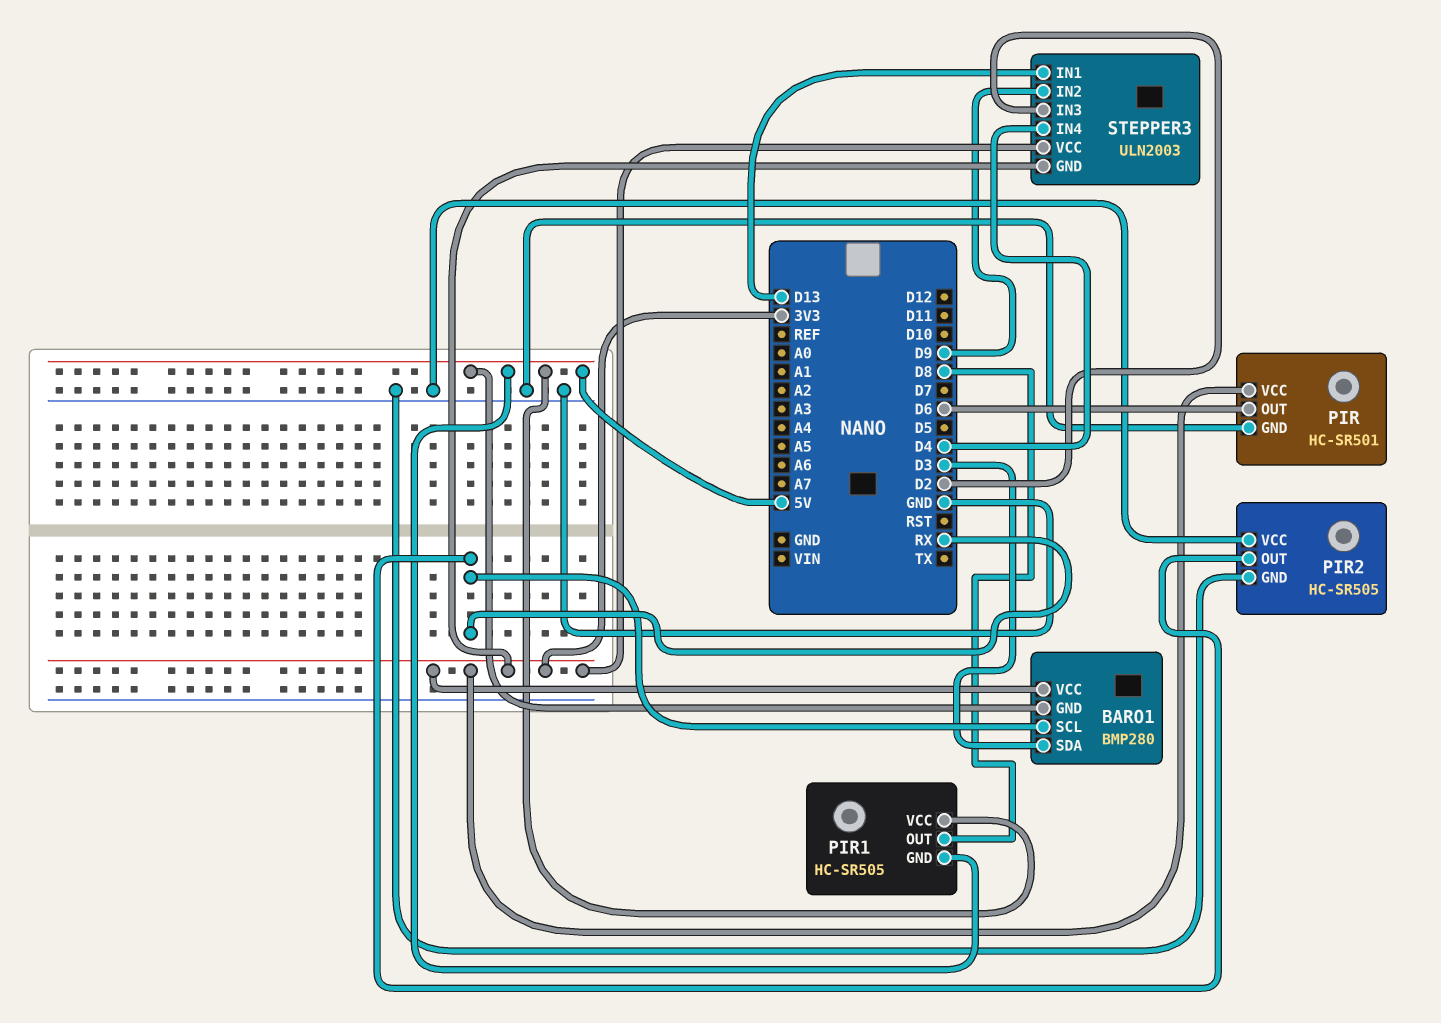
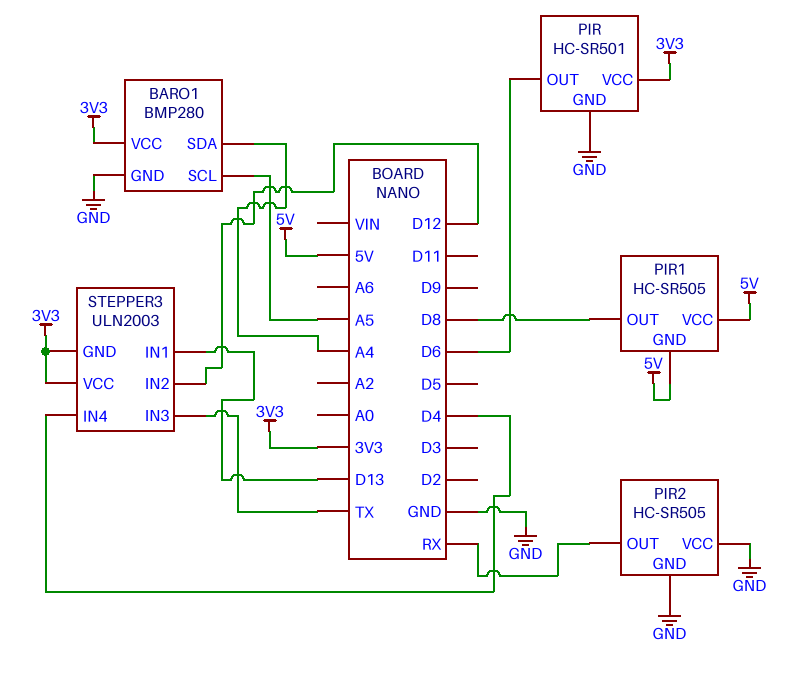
BARO1 pin GND: 5V -> GND
BARO1 pin SCL: RX -> A5
BARO1 pin SDA: D3 -> A4
STEPPER3 pin IN2: D9 -> D12
STEPPER3 pin IN3: D2 -> TX

